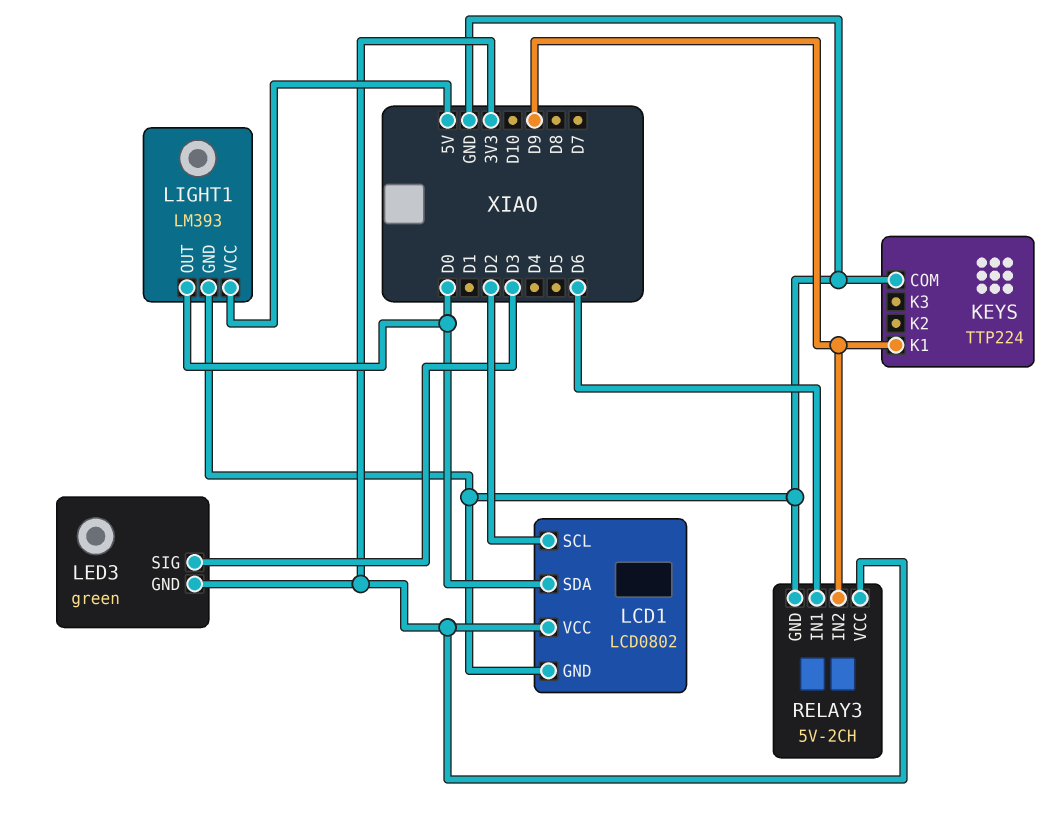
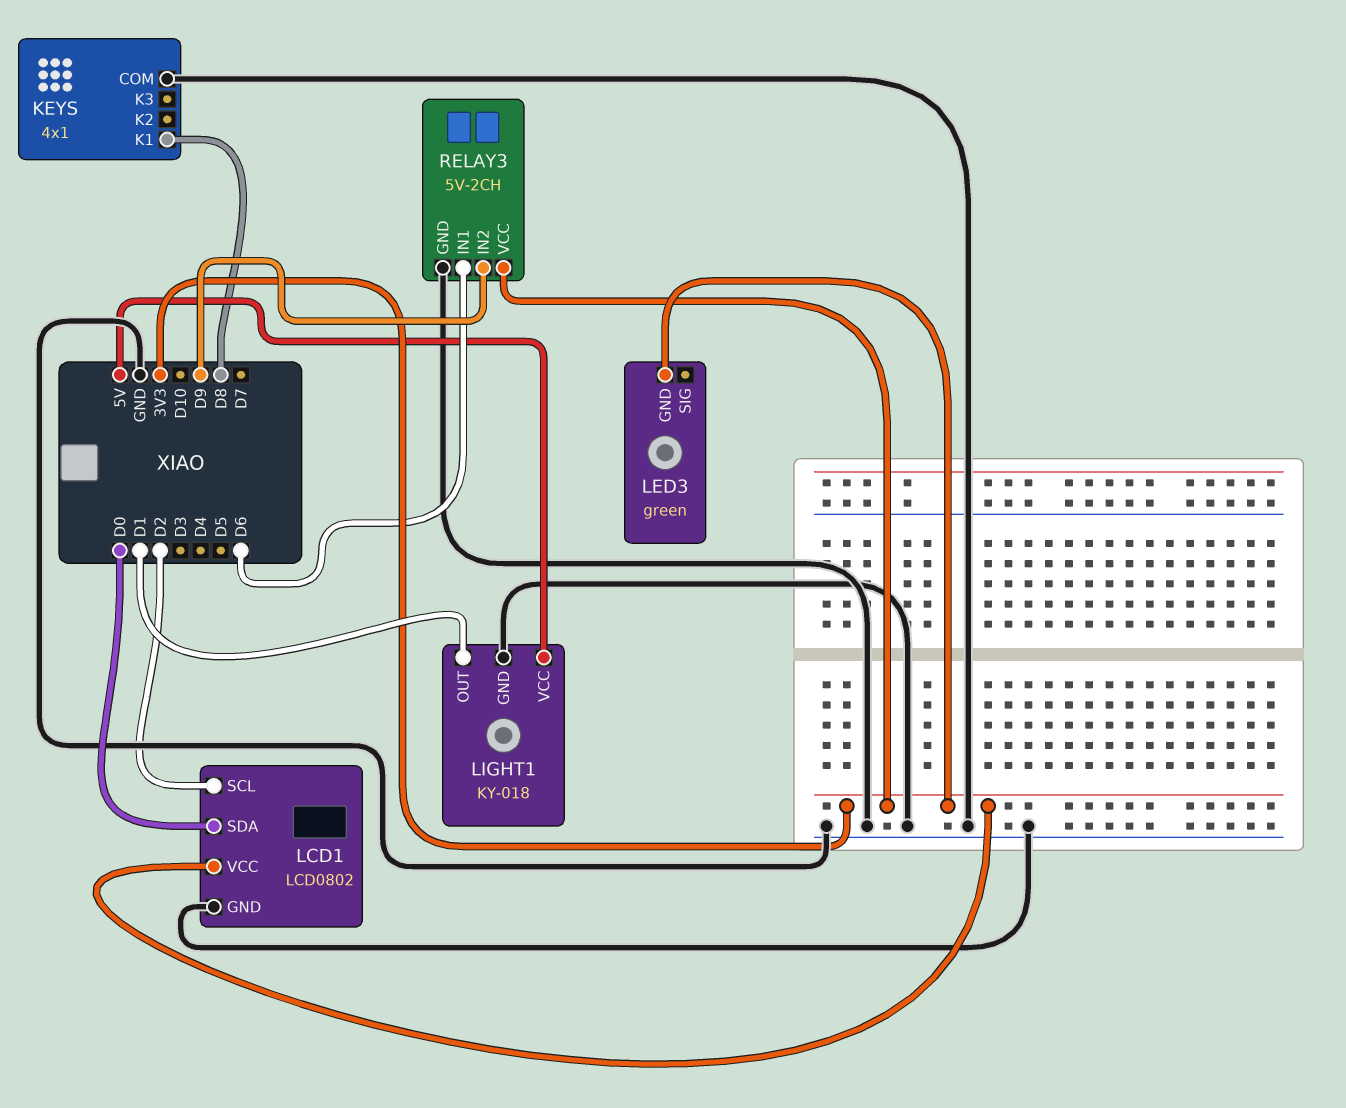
KEYS: TTP224 -> 4x1
KEYS pin K1: D9 -> D8
LED3 pin SIG: D3 -> none
LIGHT1: LM393 -> KY-018
LIGHT1 pin OUT: D0 -> D1

